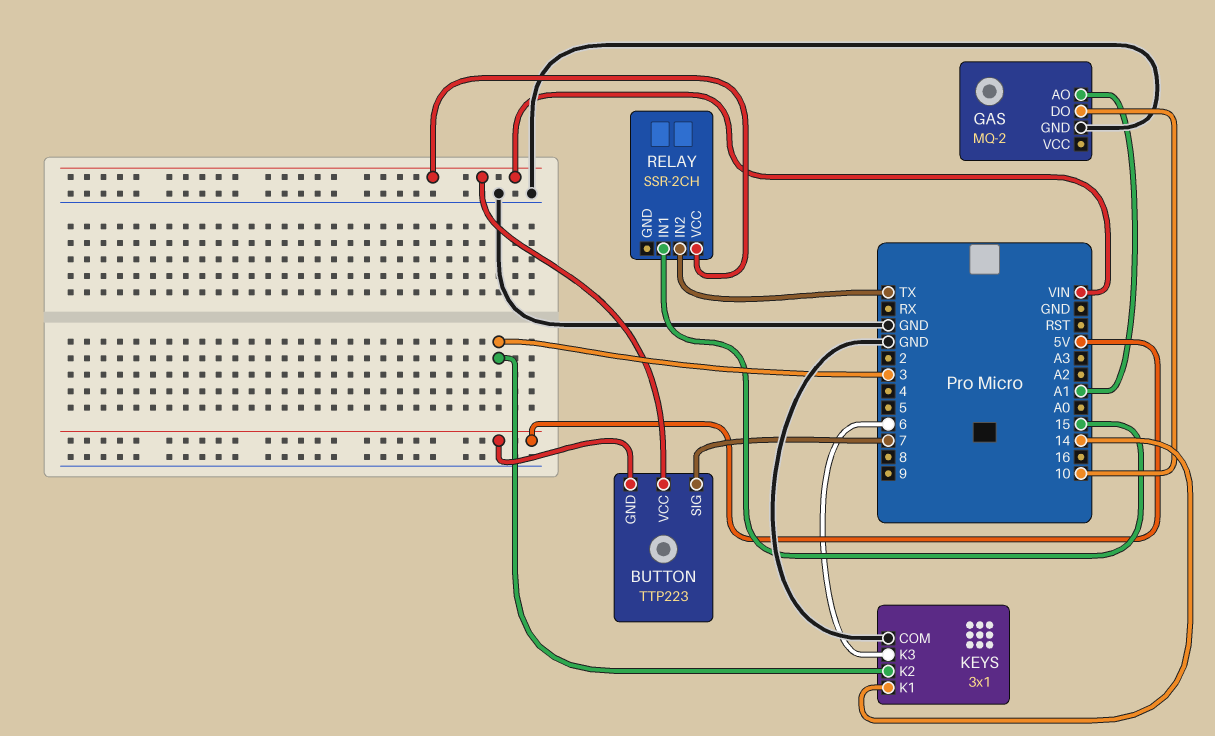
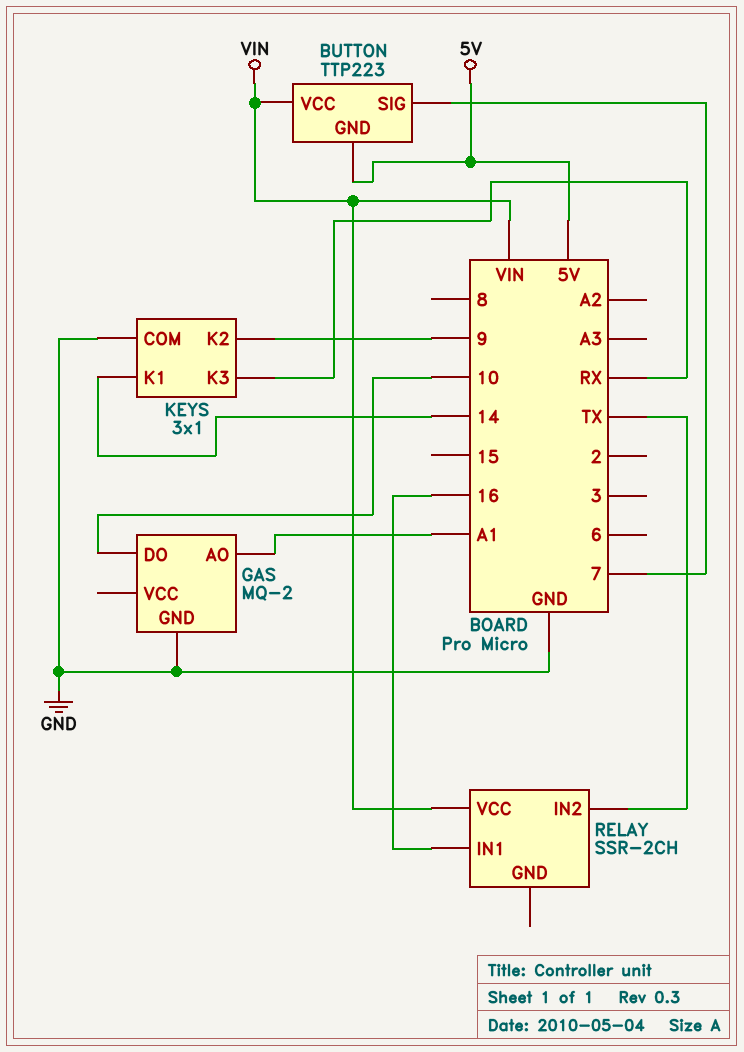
KEYS pin K2: 3 -> 9
KEYS pin K3: 6 -> RX
RELAY pin IN1: 15 -> 16

